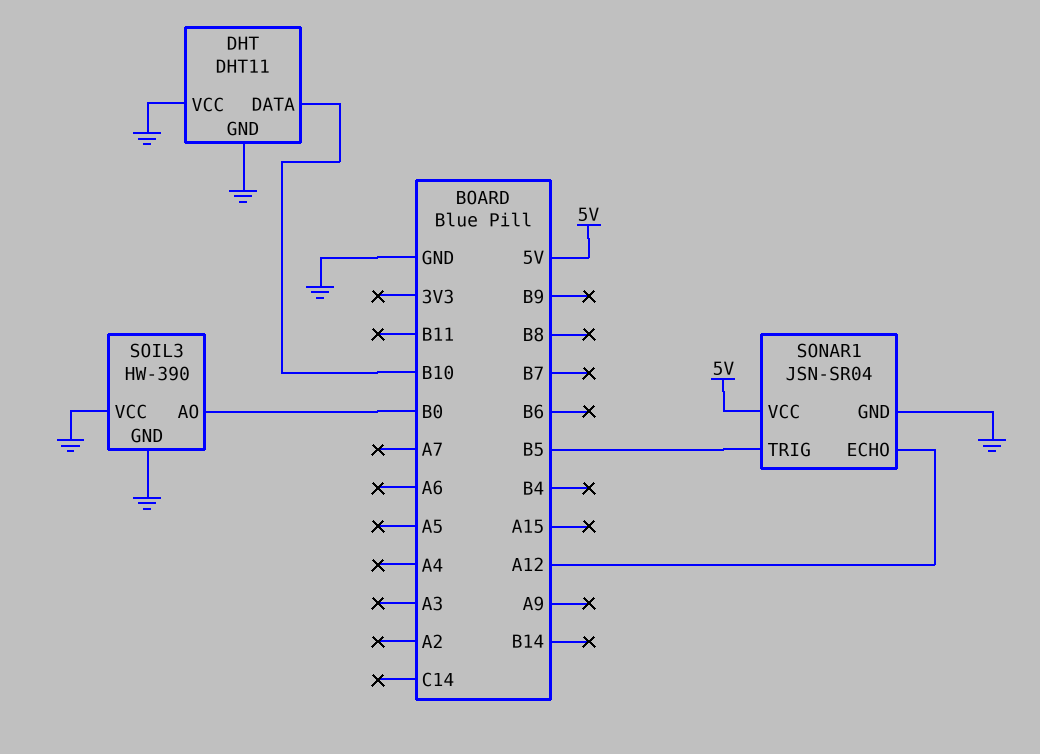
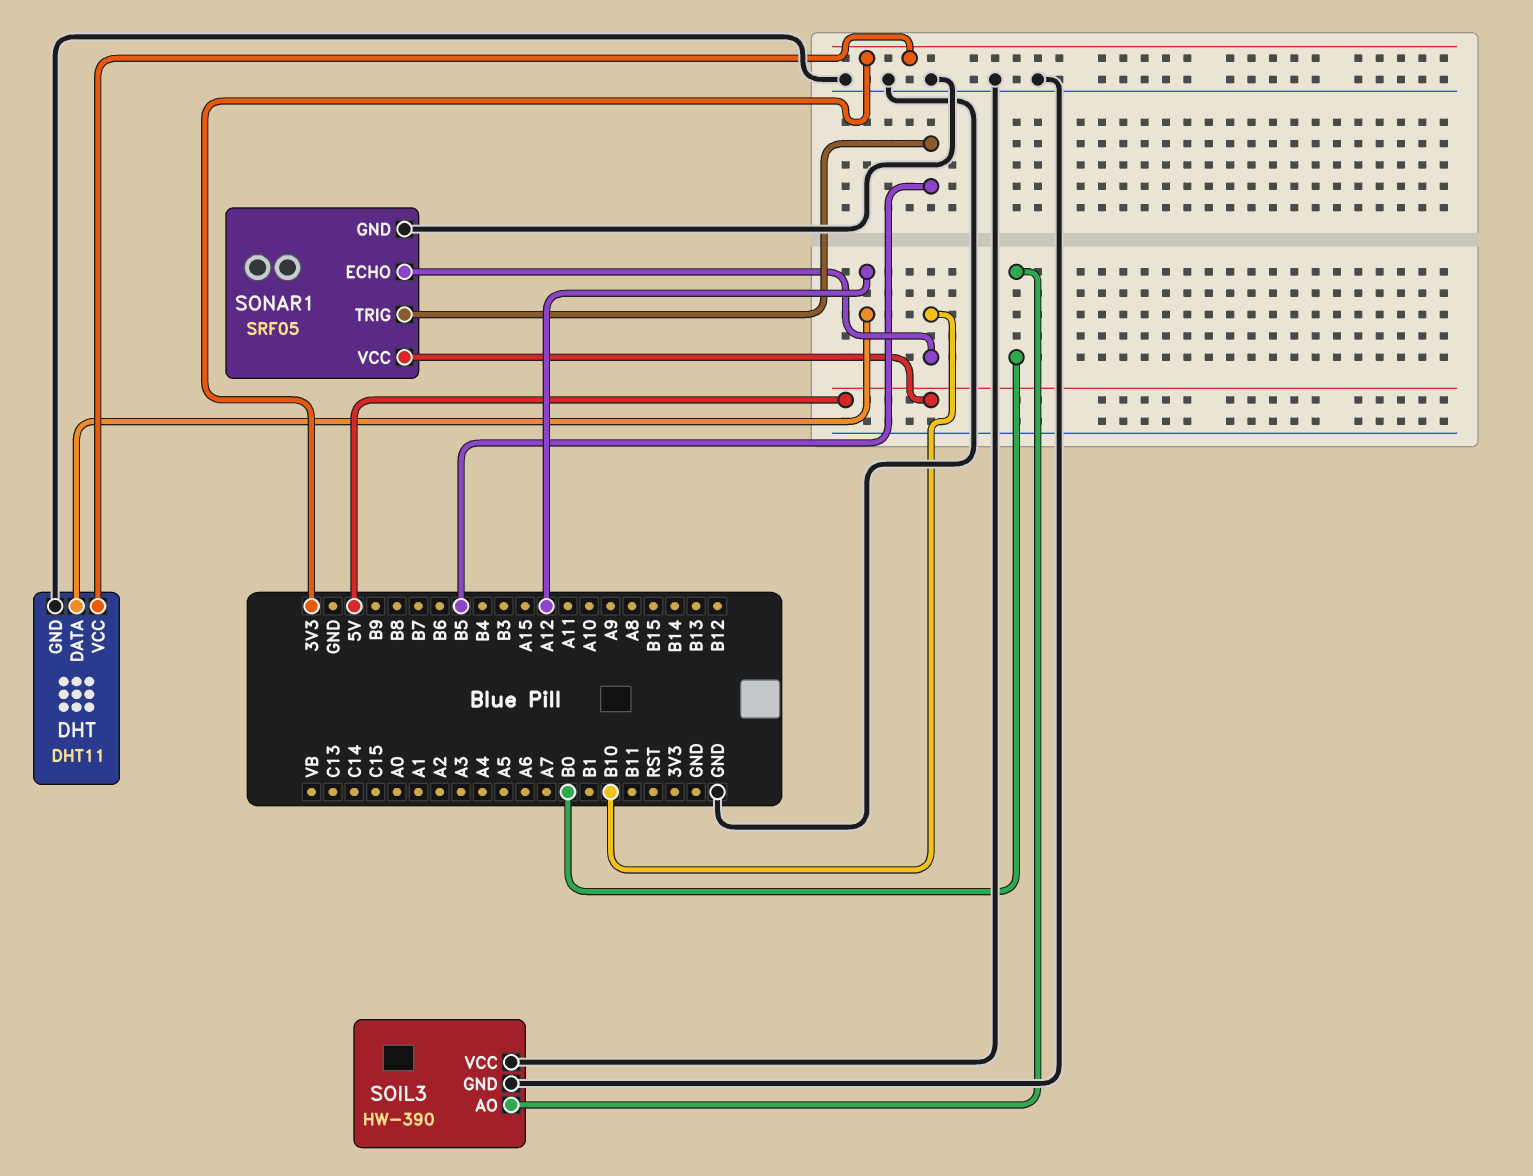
DHT pin DATA: B10 -> A12
DHT pin VCC: GND -> 3V3
SONAR1: JSN-SR04 -> SRF05
SONAR1 pin ECHO: A12 -> B10

